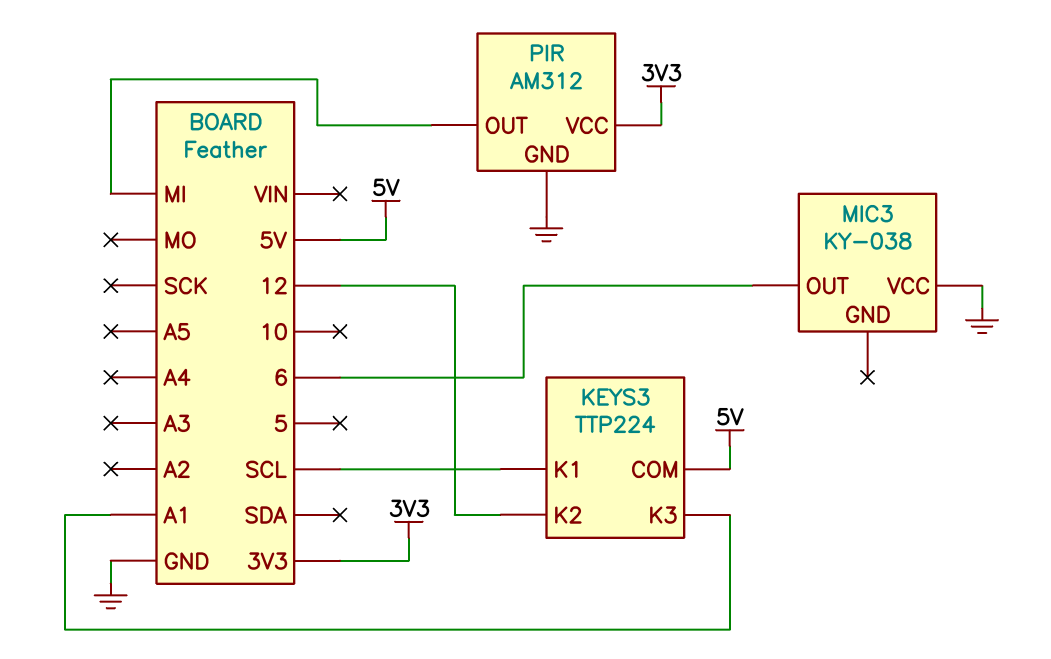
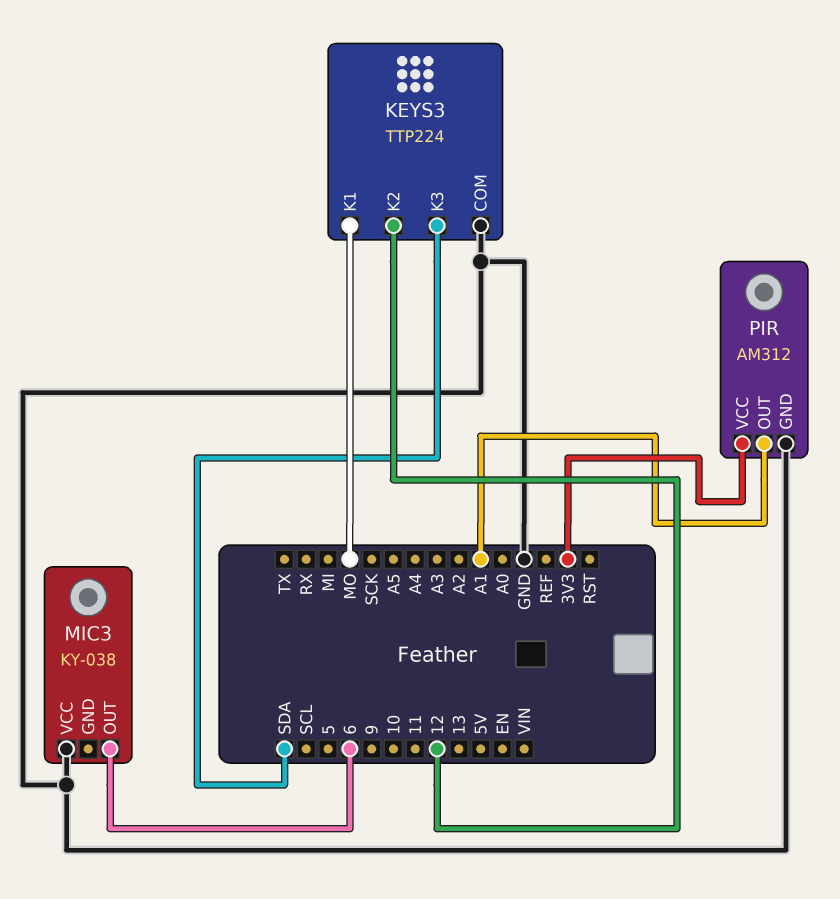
KEYS3 pin COM: 5V -> GND
KEYS3 pin K1: SCL -> MO
KEYS3 pin K3: A1 -> SDA
PIR pin OUT: MI -> A1

